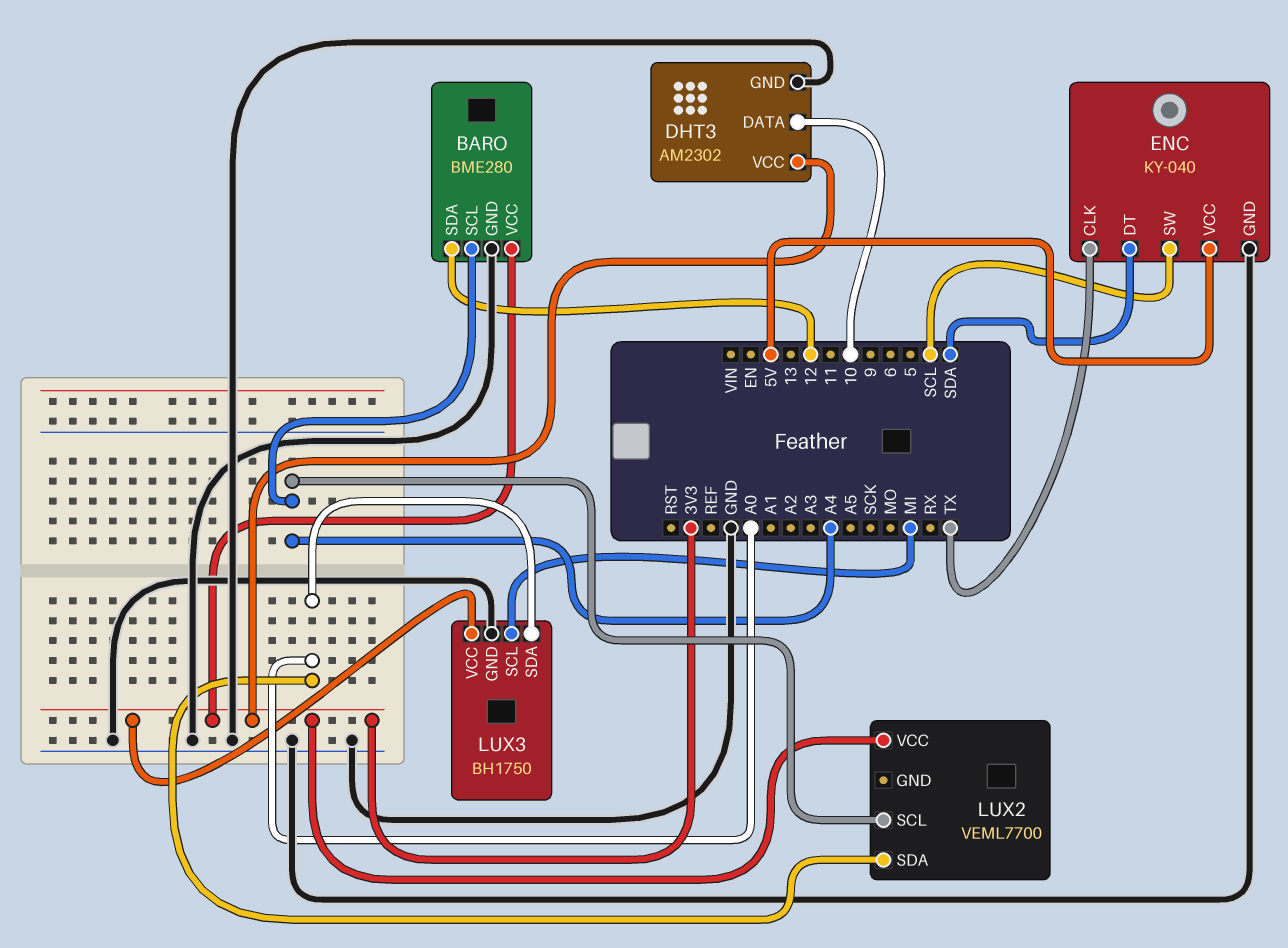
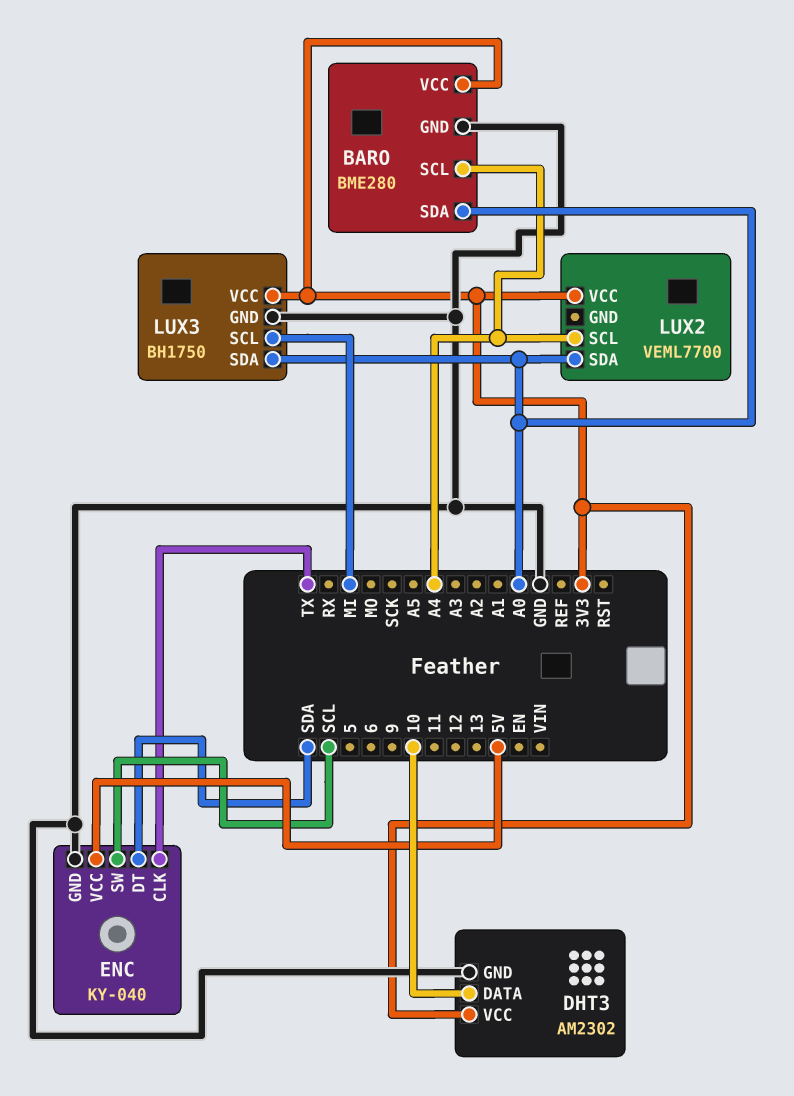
BARO pin SDA: 12 -> A0

